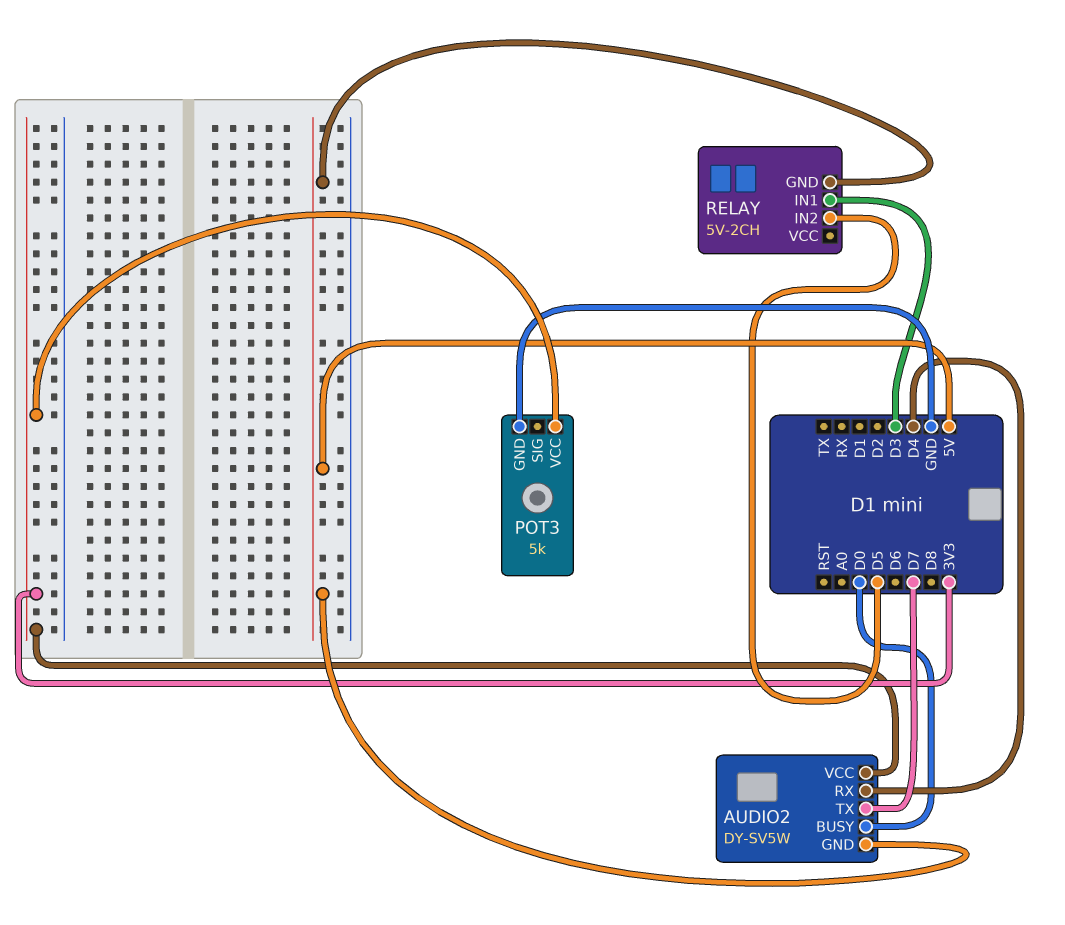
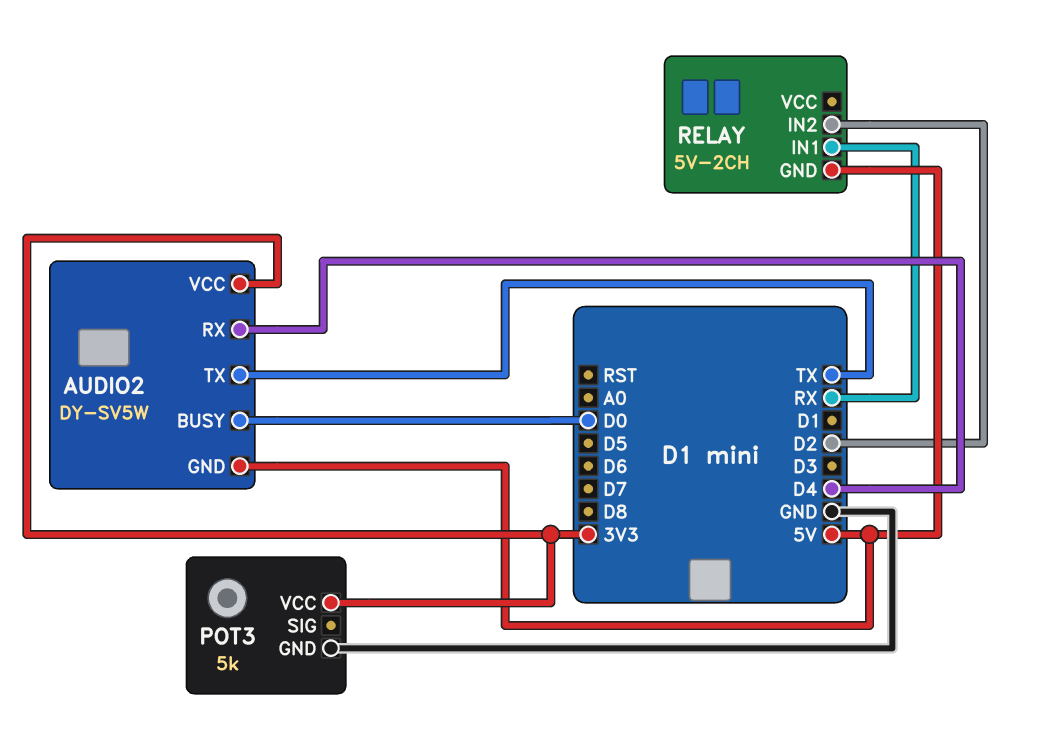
AUDIO2 pin TX: D7 -> TX
RELAY pin IN1: D3 -> RX
RELAY pin IN2: D5 -> D2

